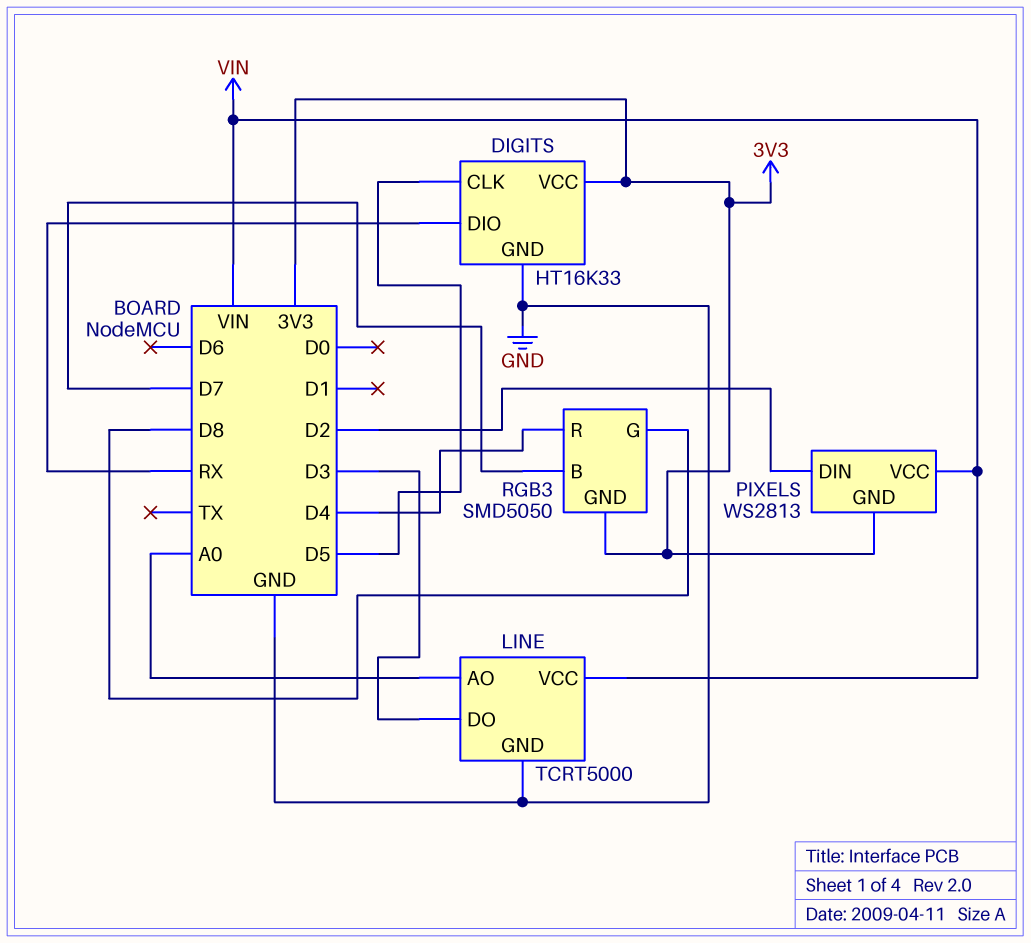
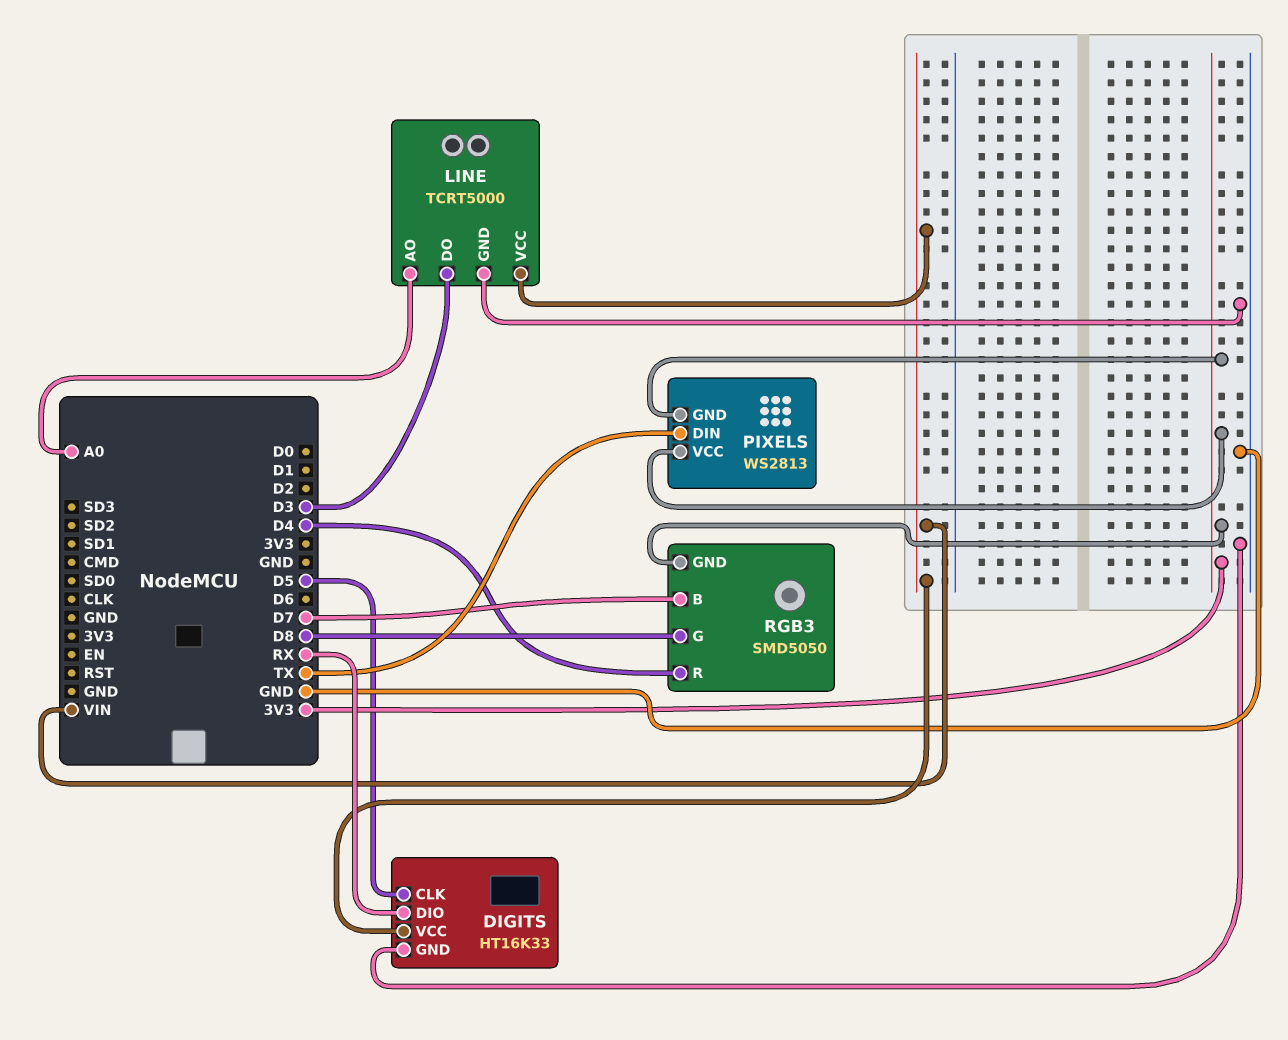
DIGITS pin VCC: 3V3 -> VIN
PIXELS pin DIN: D2 -> TX
PIXELS pin VCC: VIN -> 3V3

